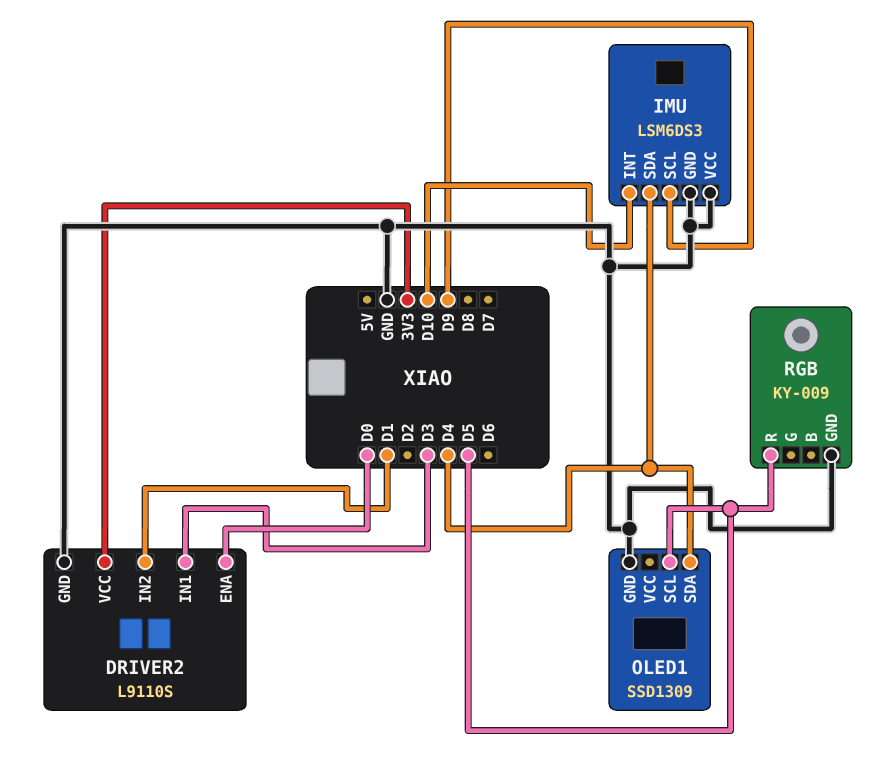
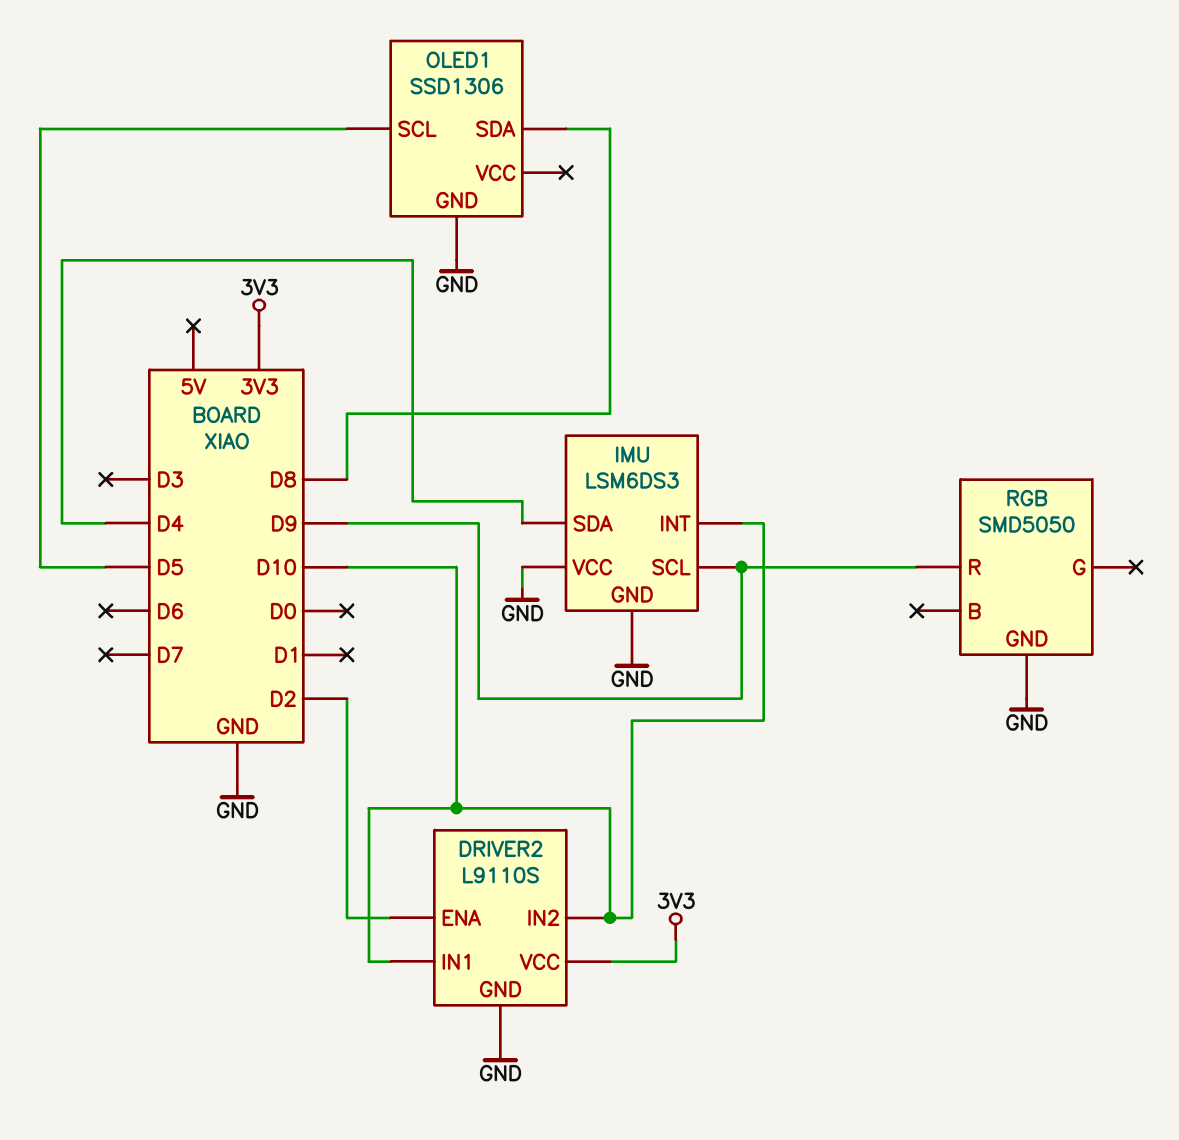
DRIVER2 pin ENA: D0 -> D2
DRIVER2 pin IN1: D3 -> D10
DRIVER2 pin IN2: D1 -> D10
OLED1: SSD1309 -> SSD1306
OLED1 pin SDA: D4 -> D8
RGB: KY-009 -> SMD5050
RGB pin R: D5 -> D9

